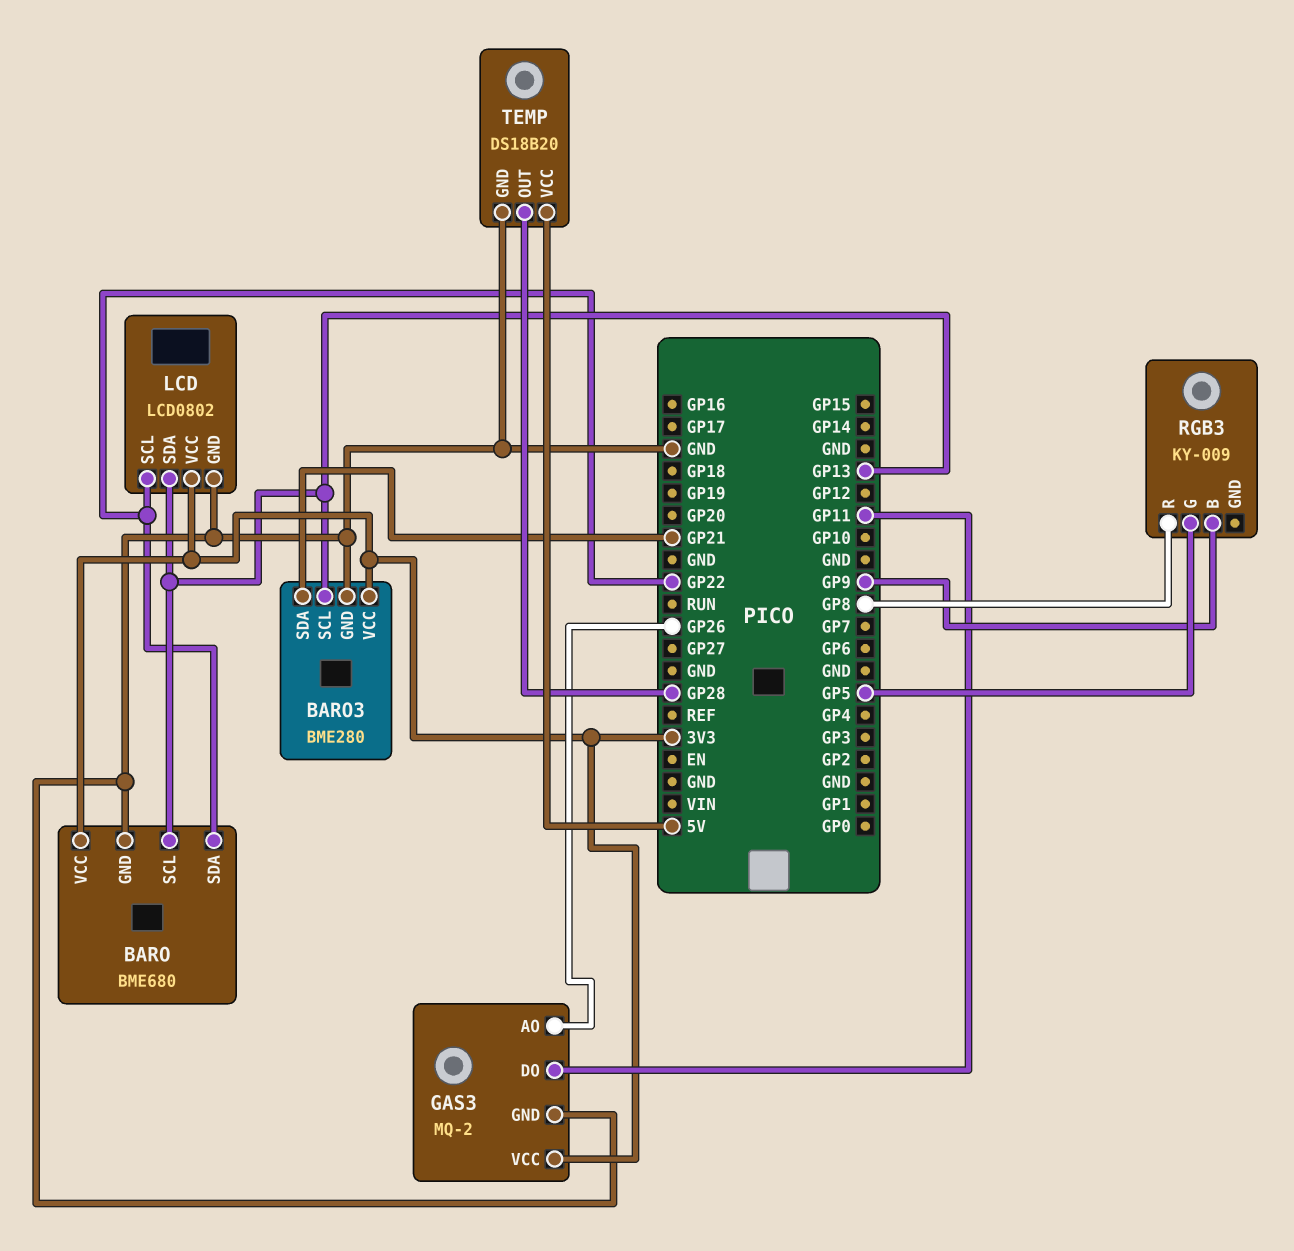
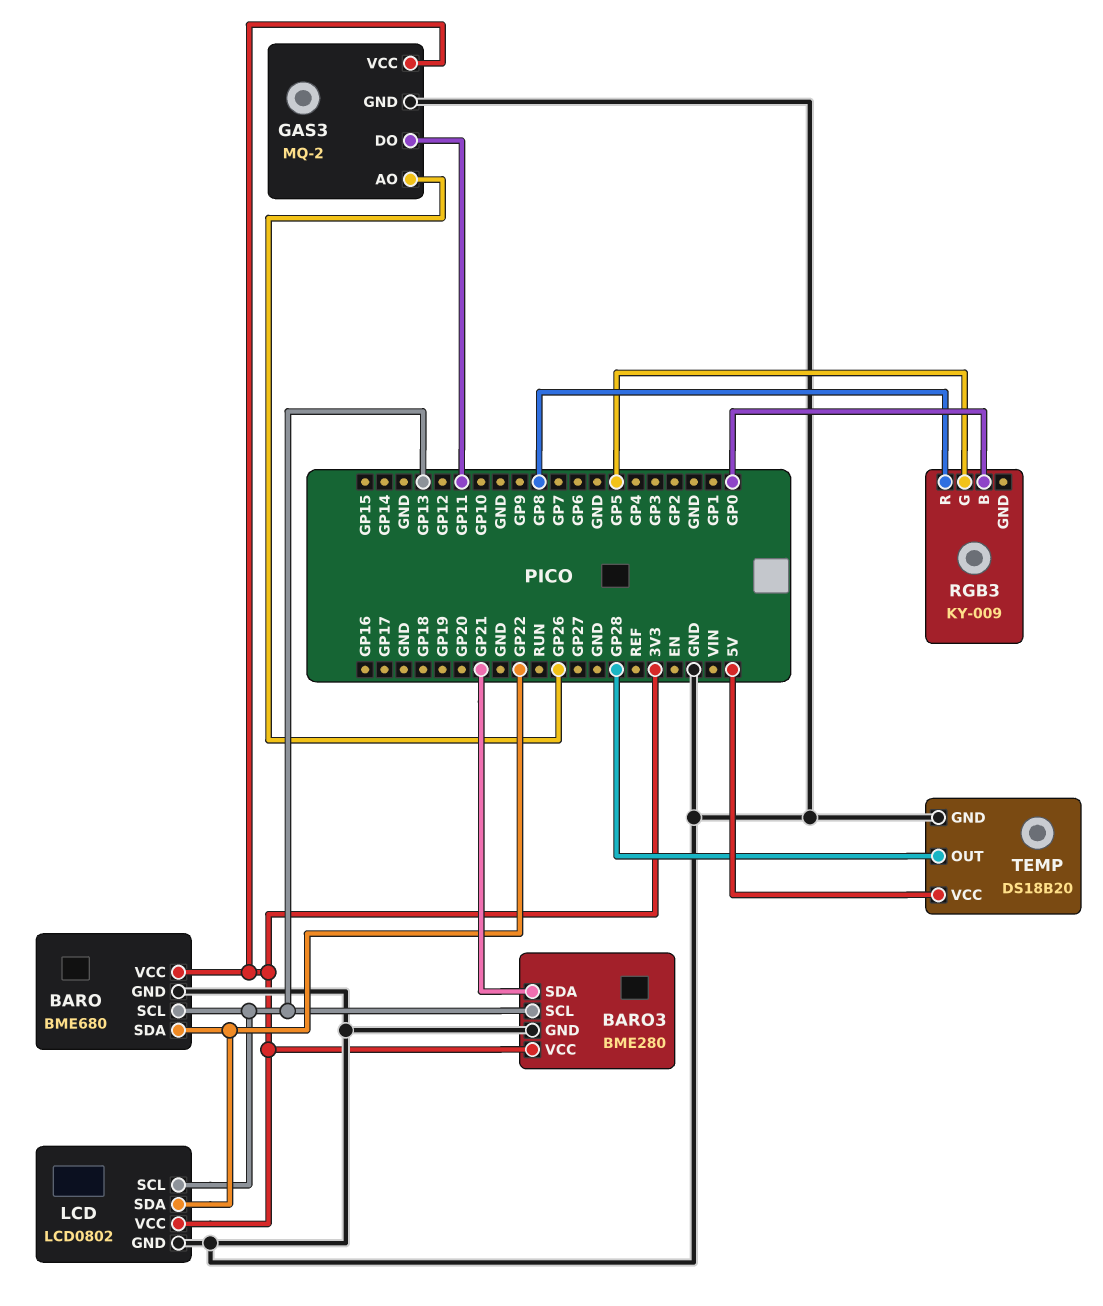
LCD pin SCL: GP22 -> GP13
LCD pin SDA: GP13 -> GP22
RGB3 pin B: GP9 -> GP0

